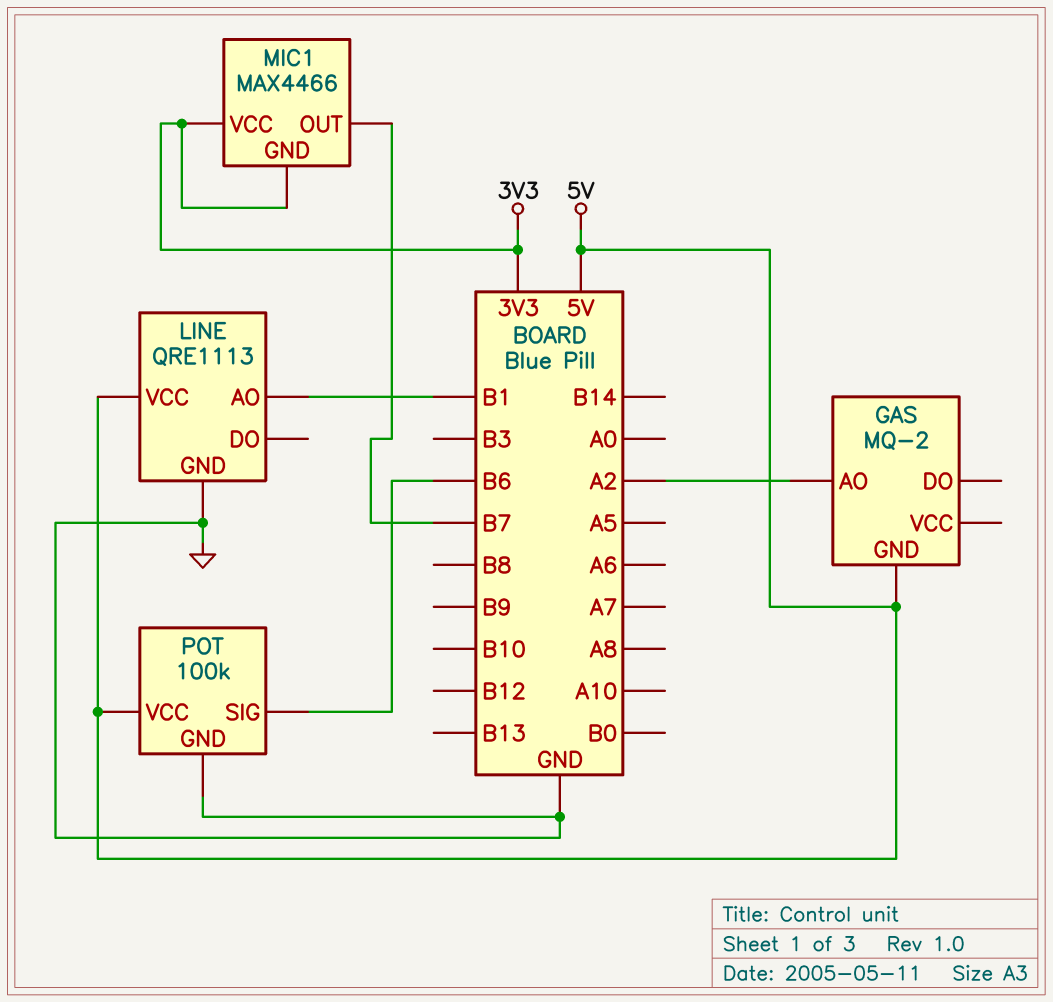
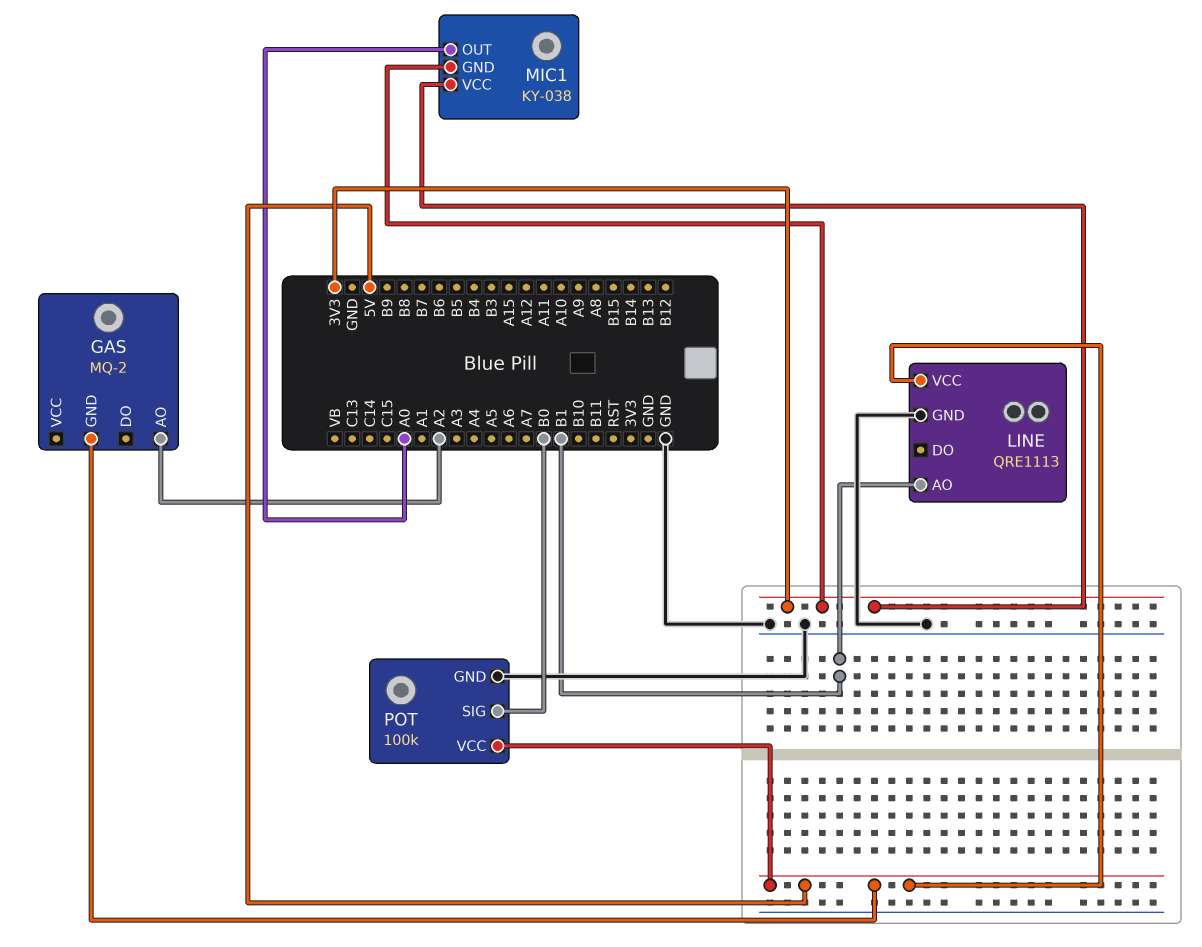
MIC1: MAX4466 -> KY-038
MIC1 pin OUT: B7 -> A0
POT pin SIG: B6 -> B0

